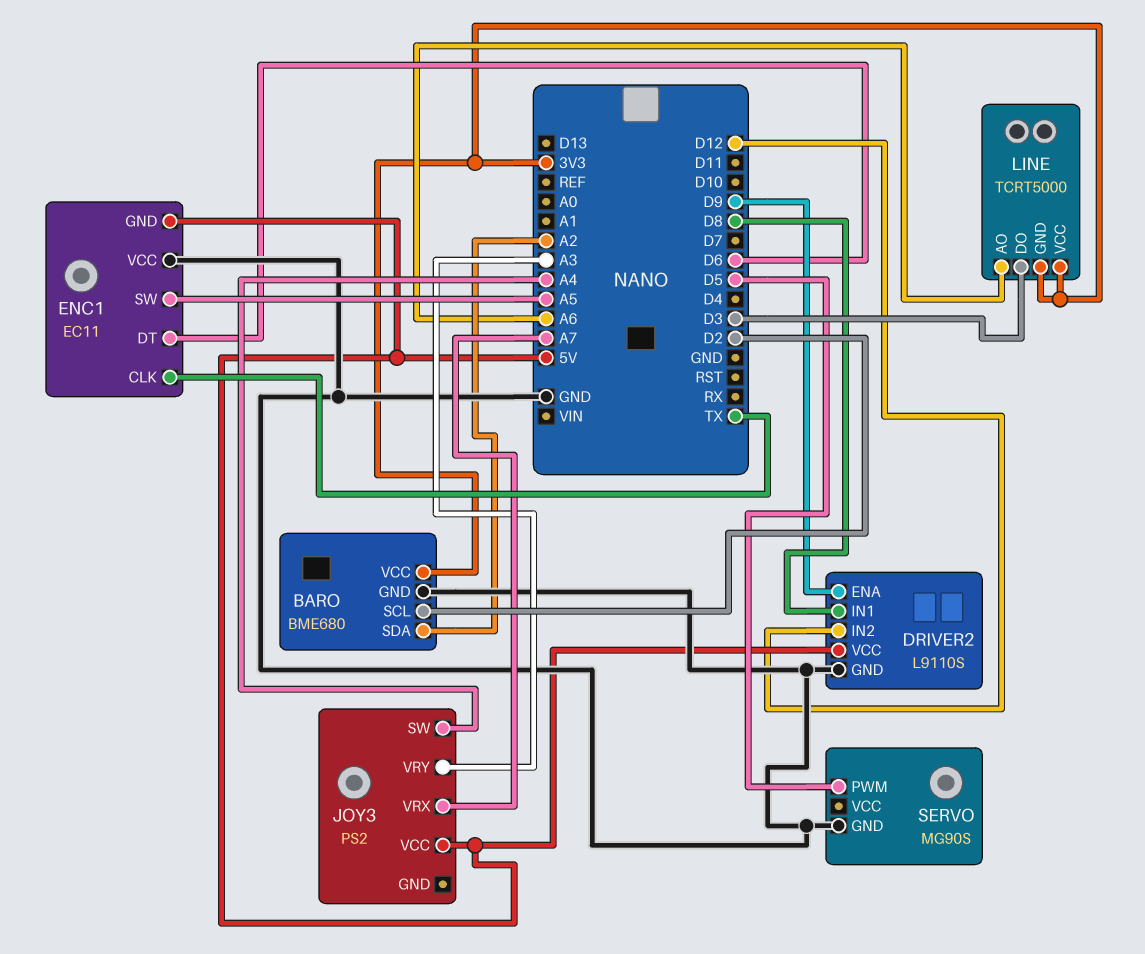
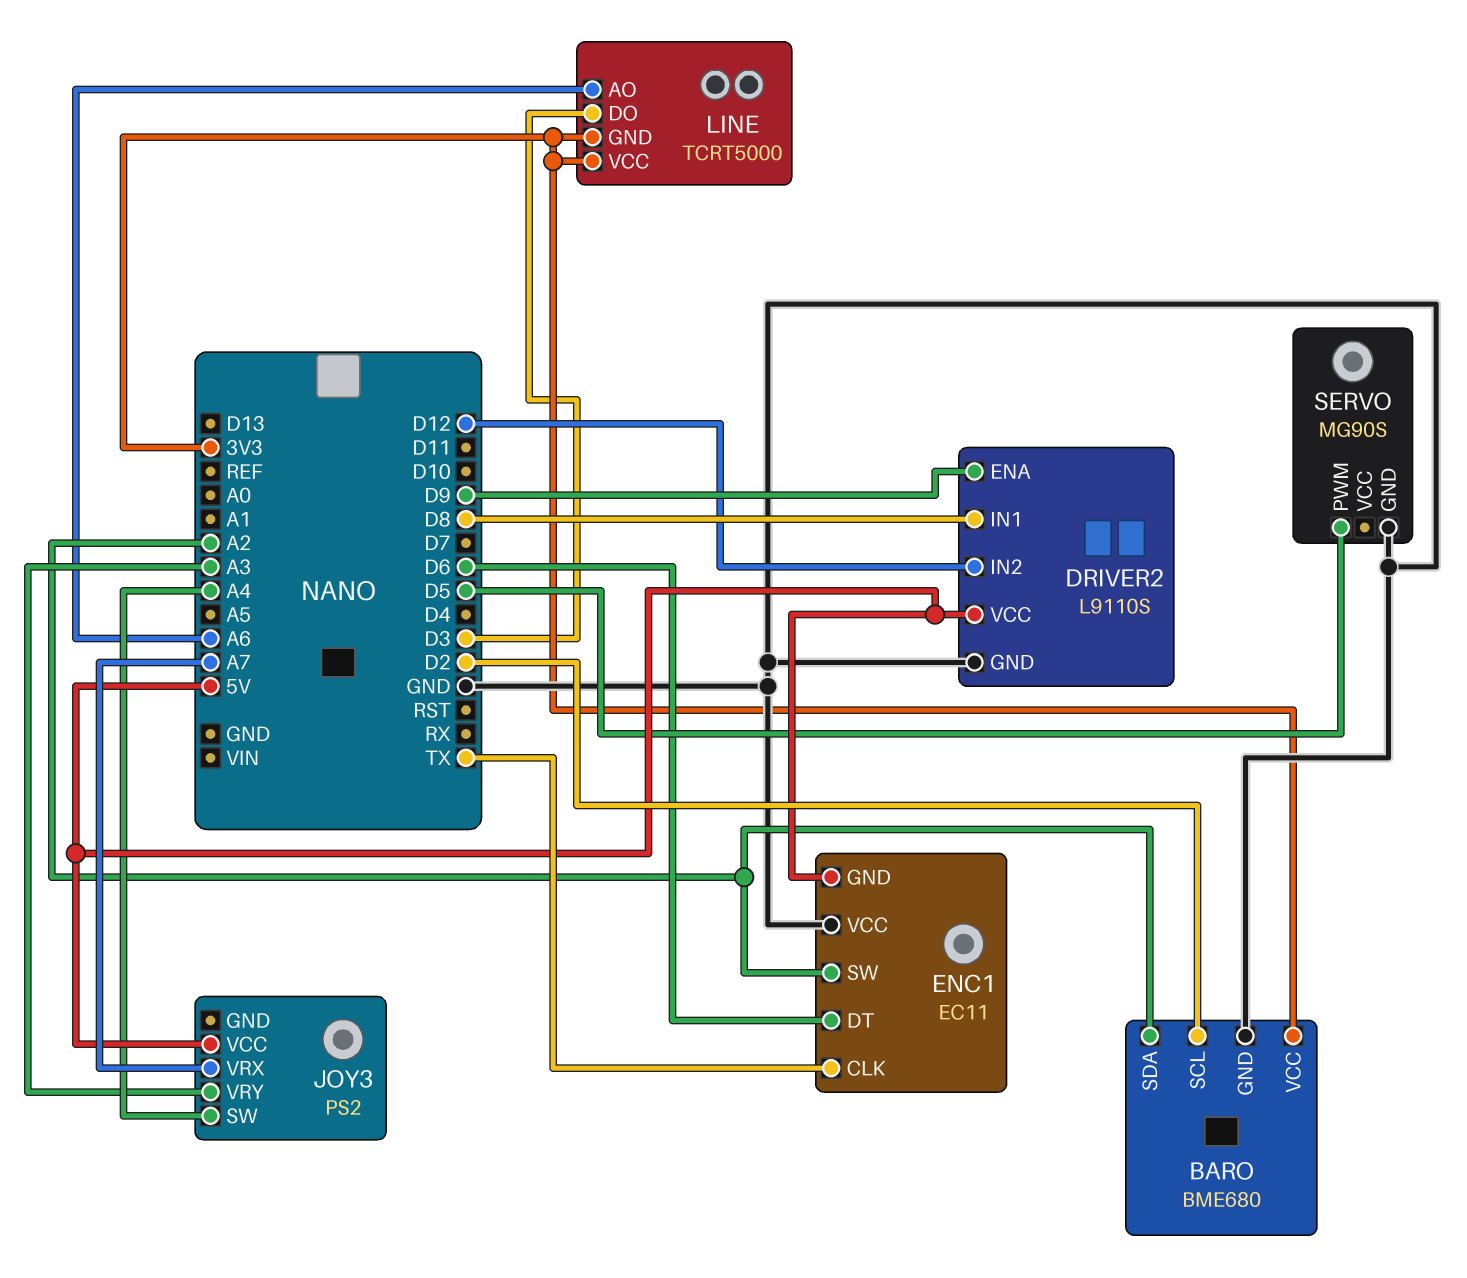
ENC1 pin SW: A5 -> A2

